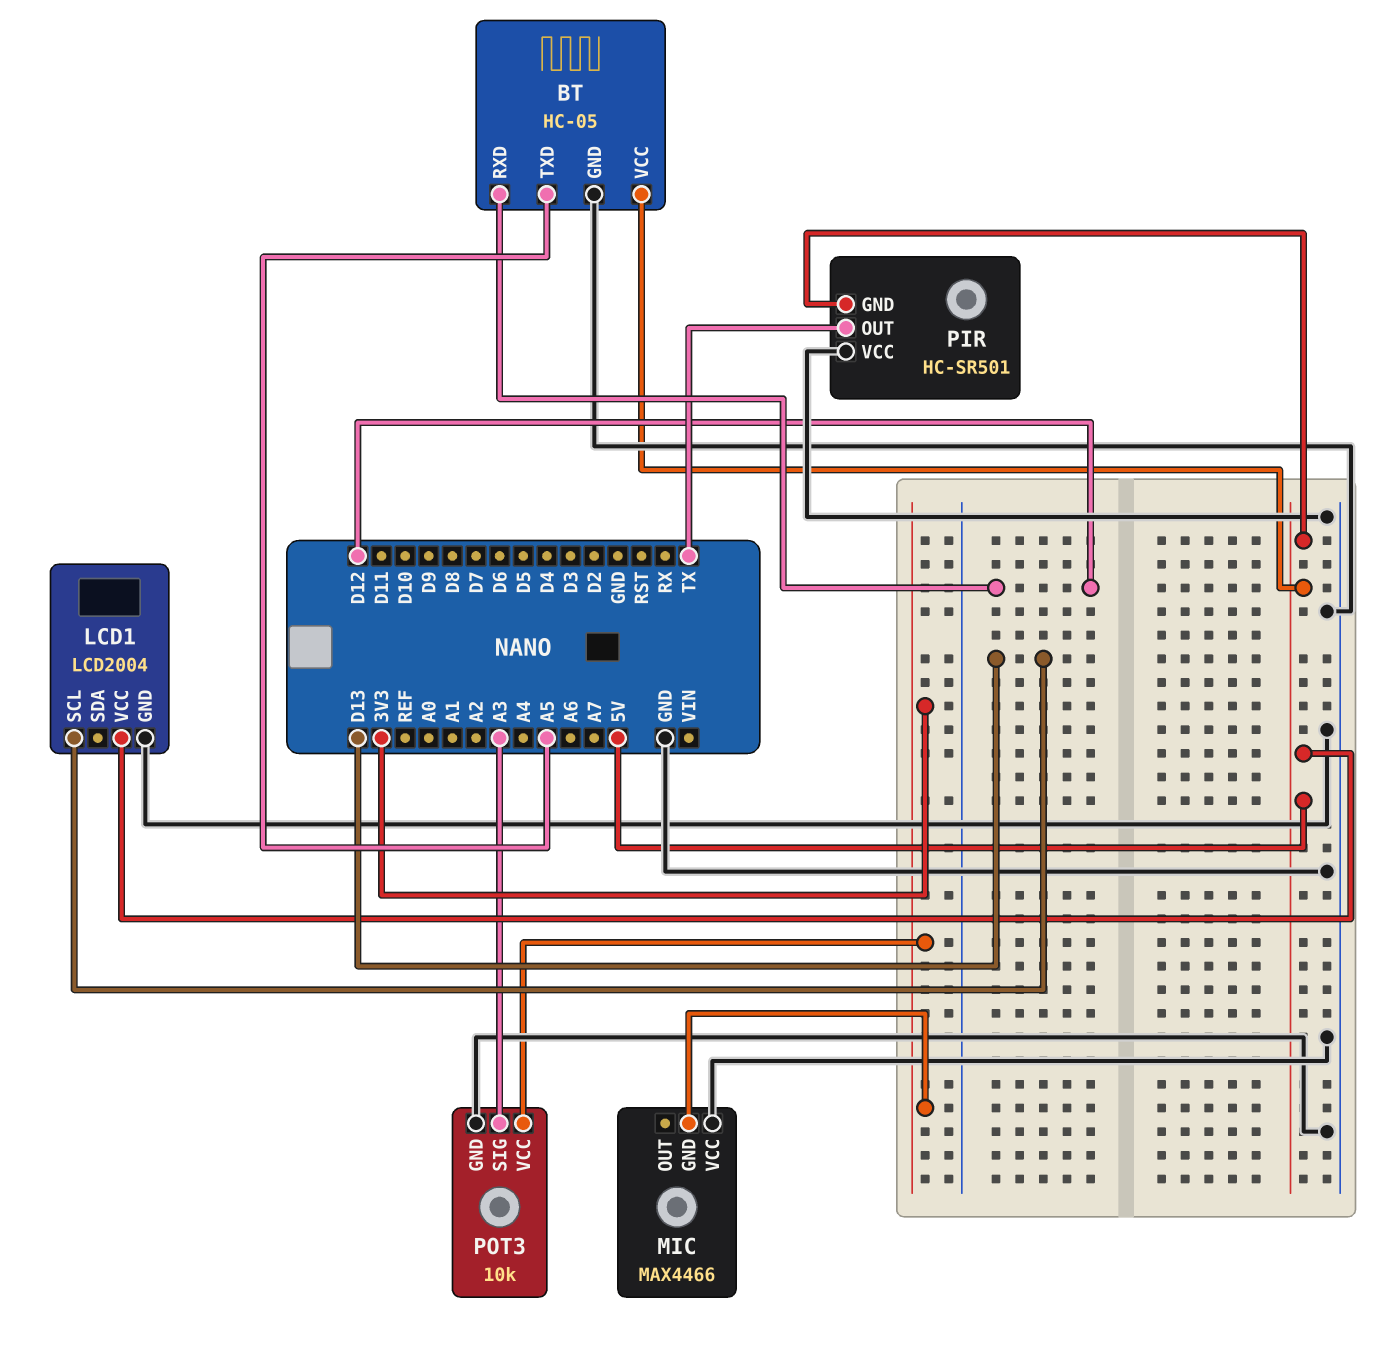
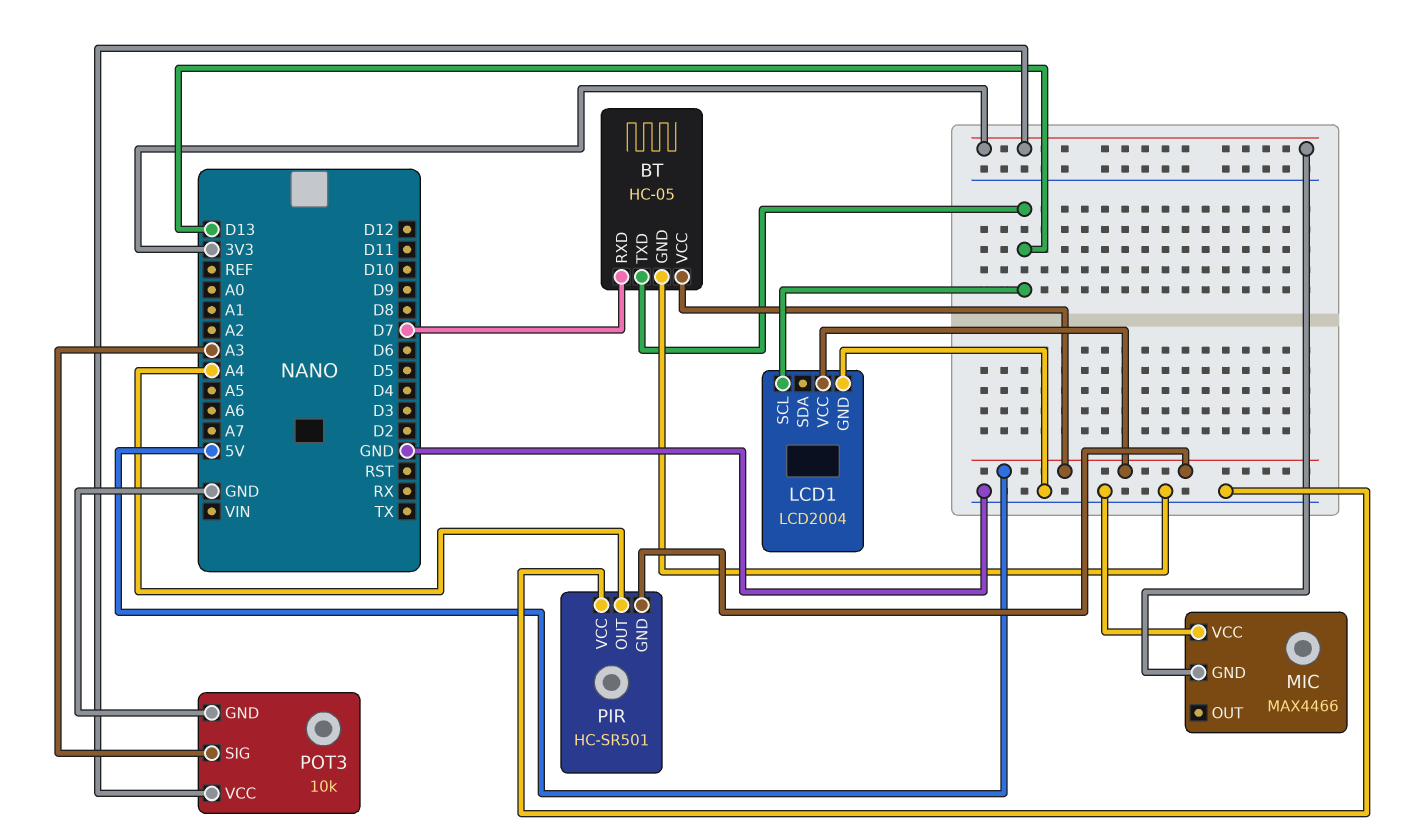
BT pin RXD: D12 -> D7
BT pin TXD: A5 -> D13
PIR pin OUT: TX -> A4

